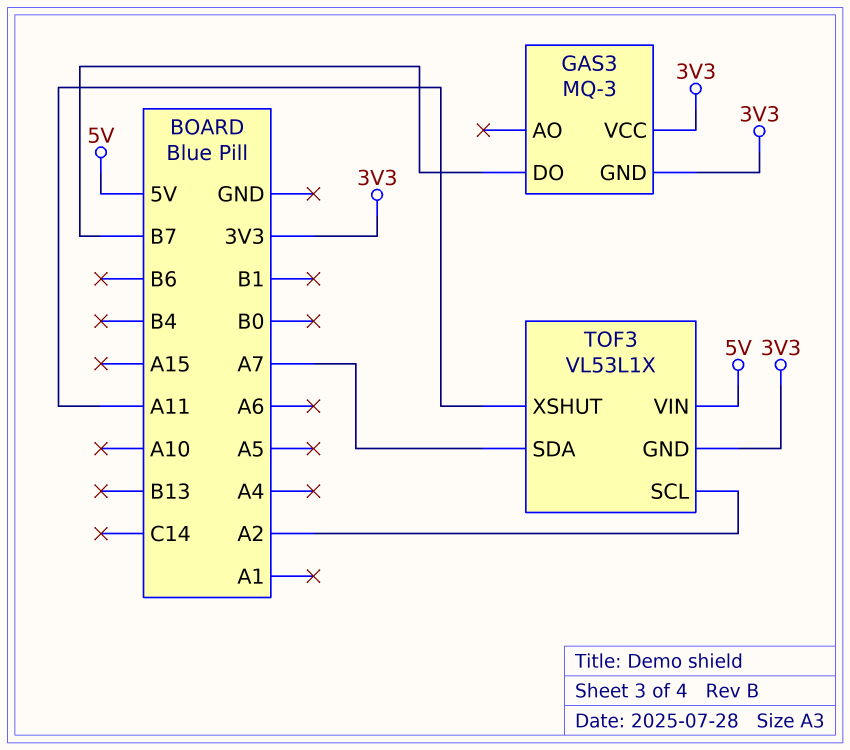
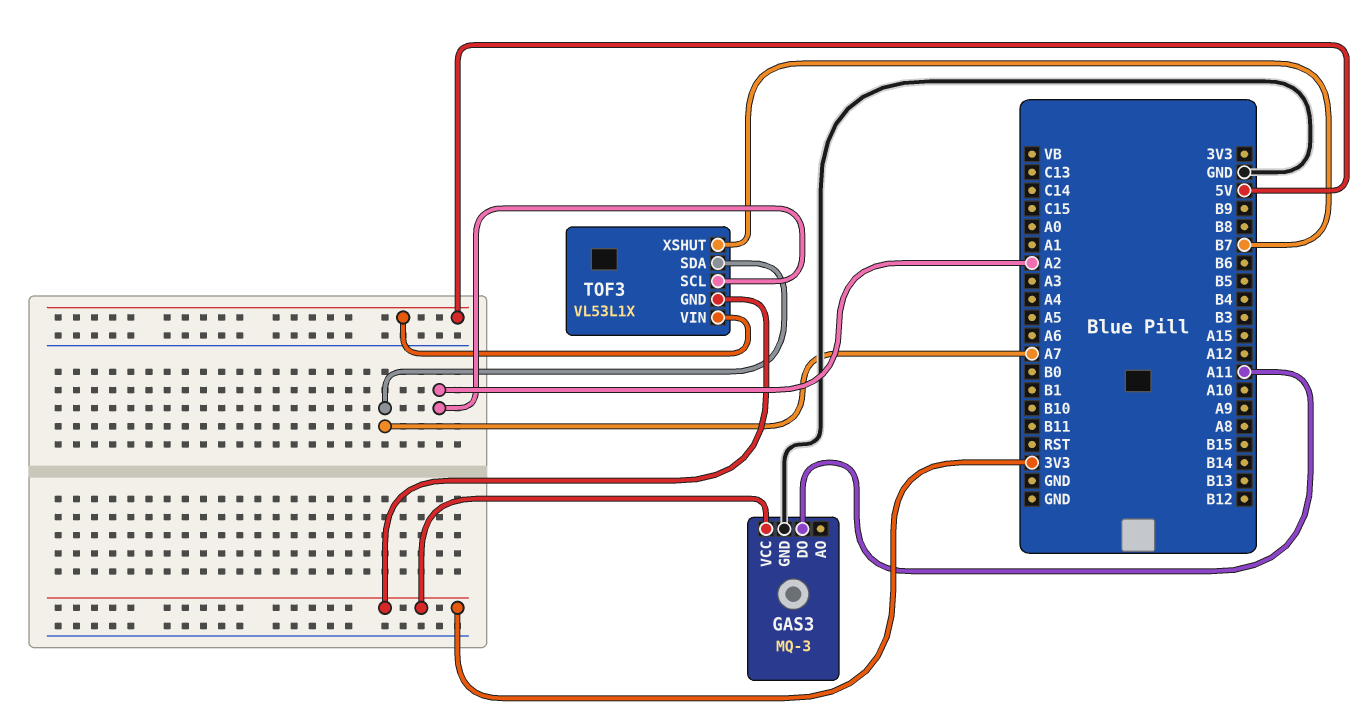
GAS3 pin DO: B7 -> A11
GAS3 pin GND: 3V3 -> GND
TOF3 pin XSHUT: A11 -> B7

